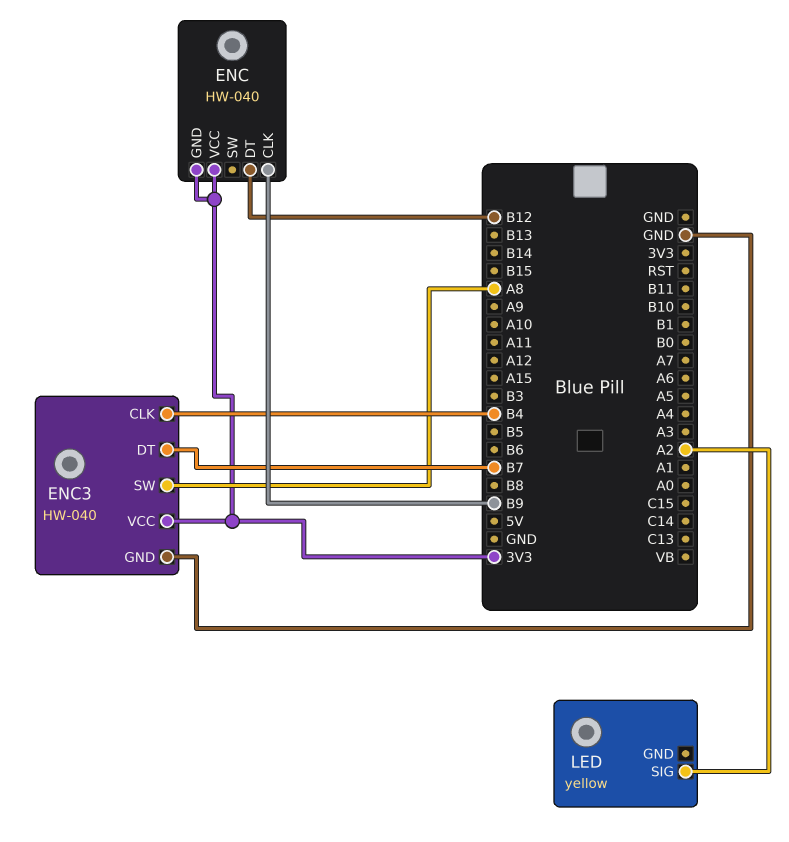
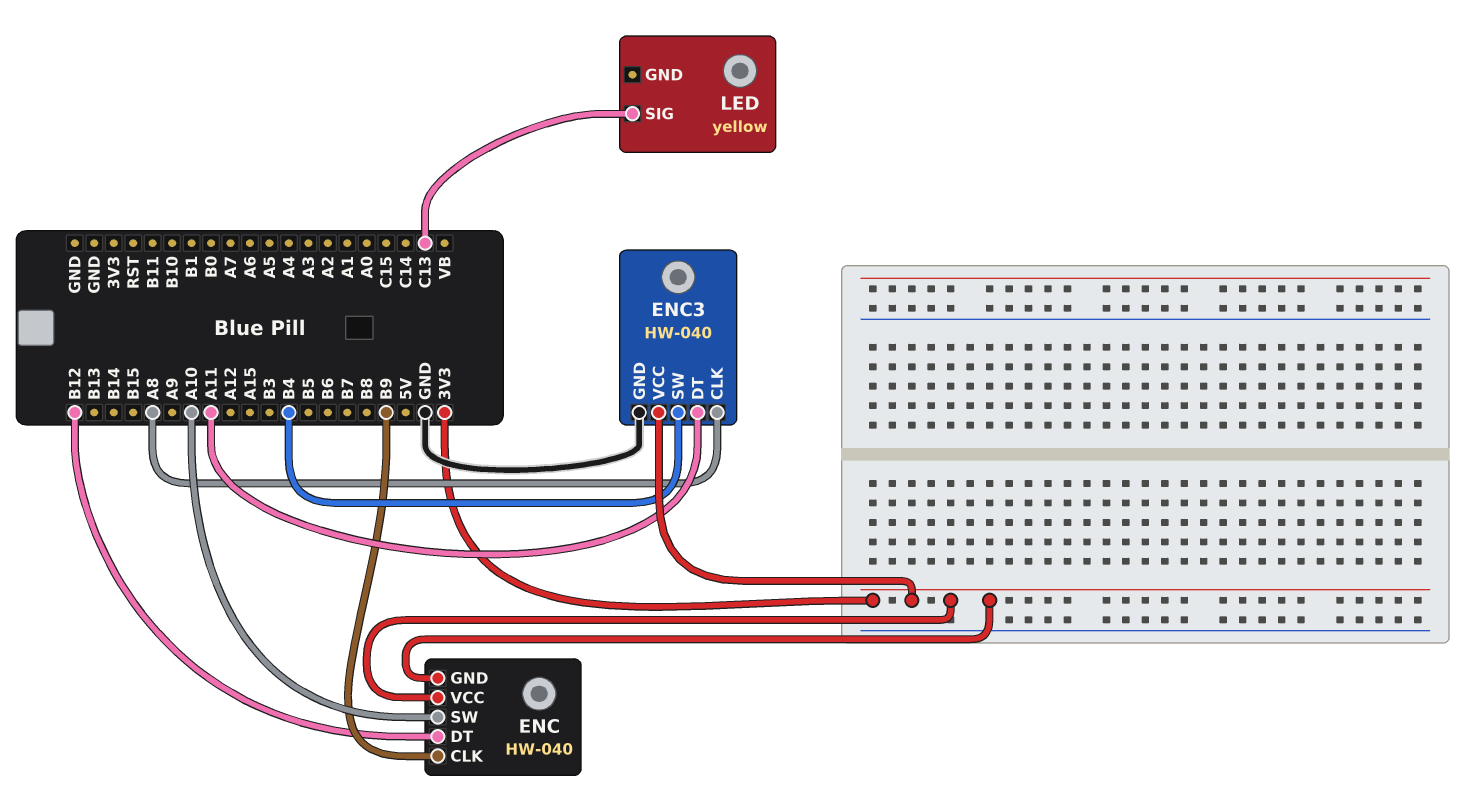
ENC pin SW: none -> A10
ENC3 pin CLK: B4 -> A8
ENC3 pin DT: B7 -> A11
ENC3 pin SW: A8 -> B4
LED pin SIG: A2 -> C13

